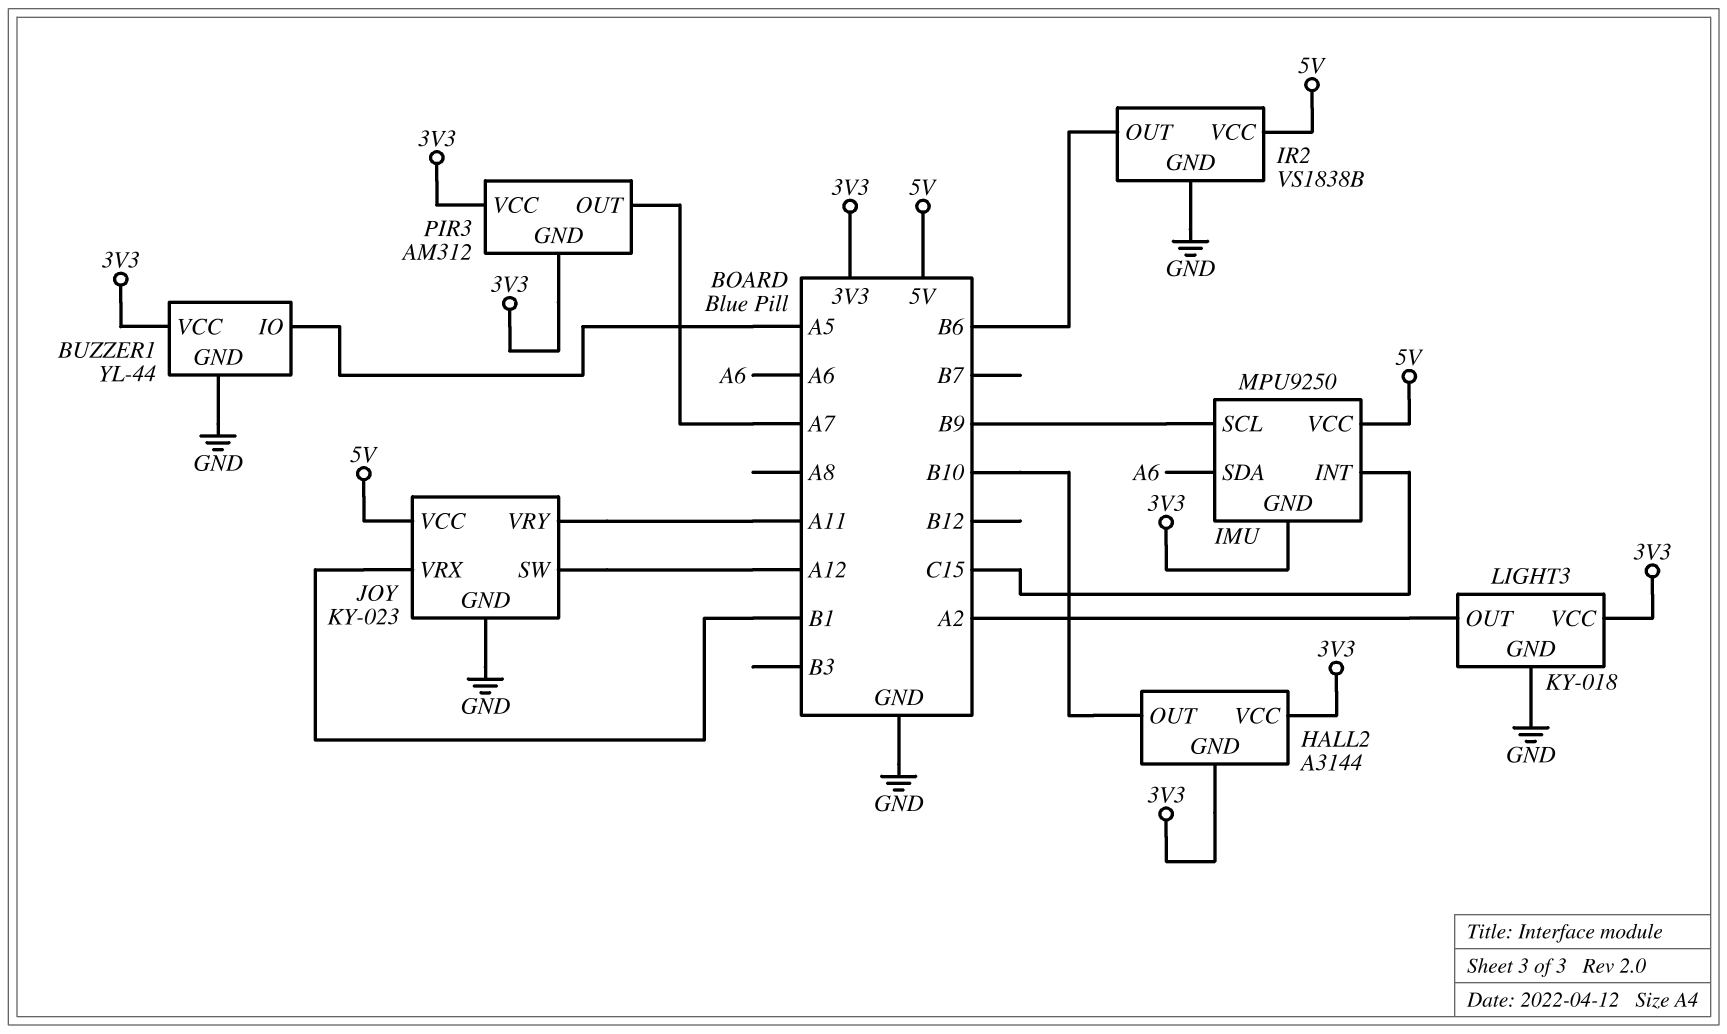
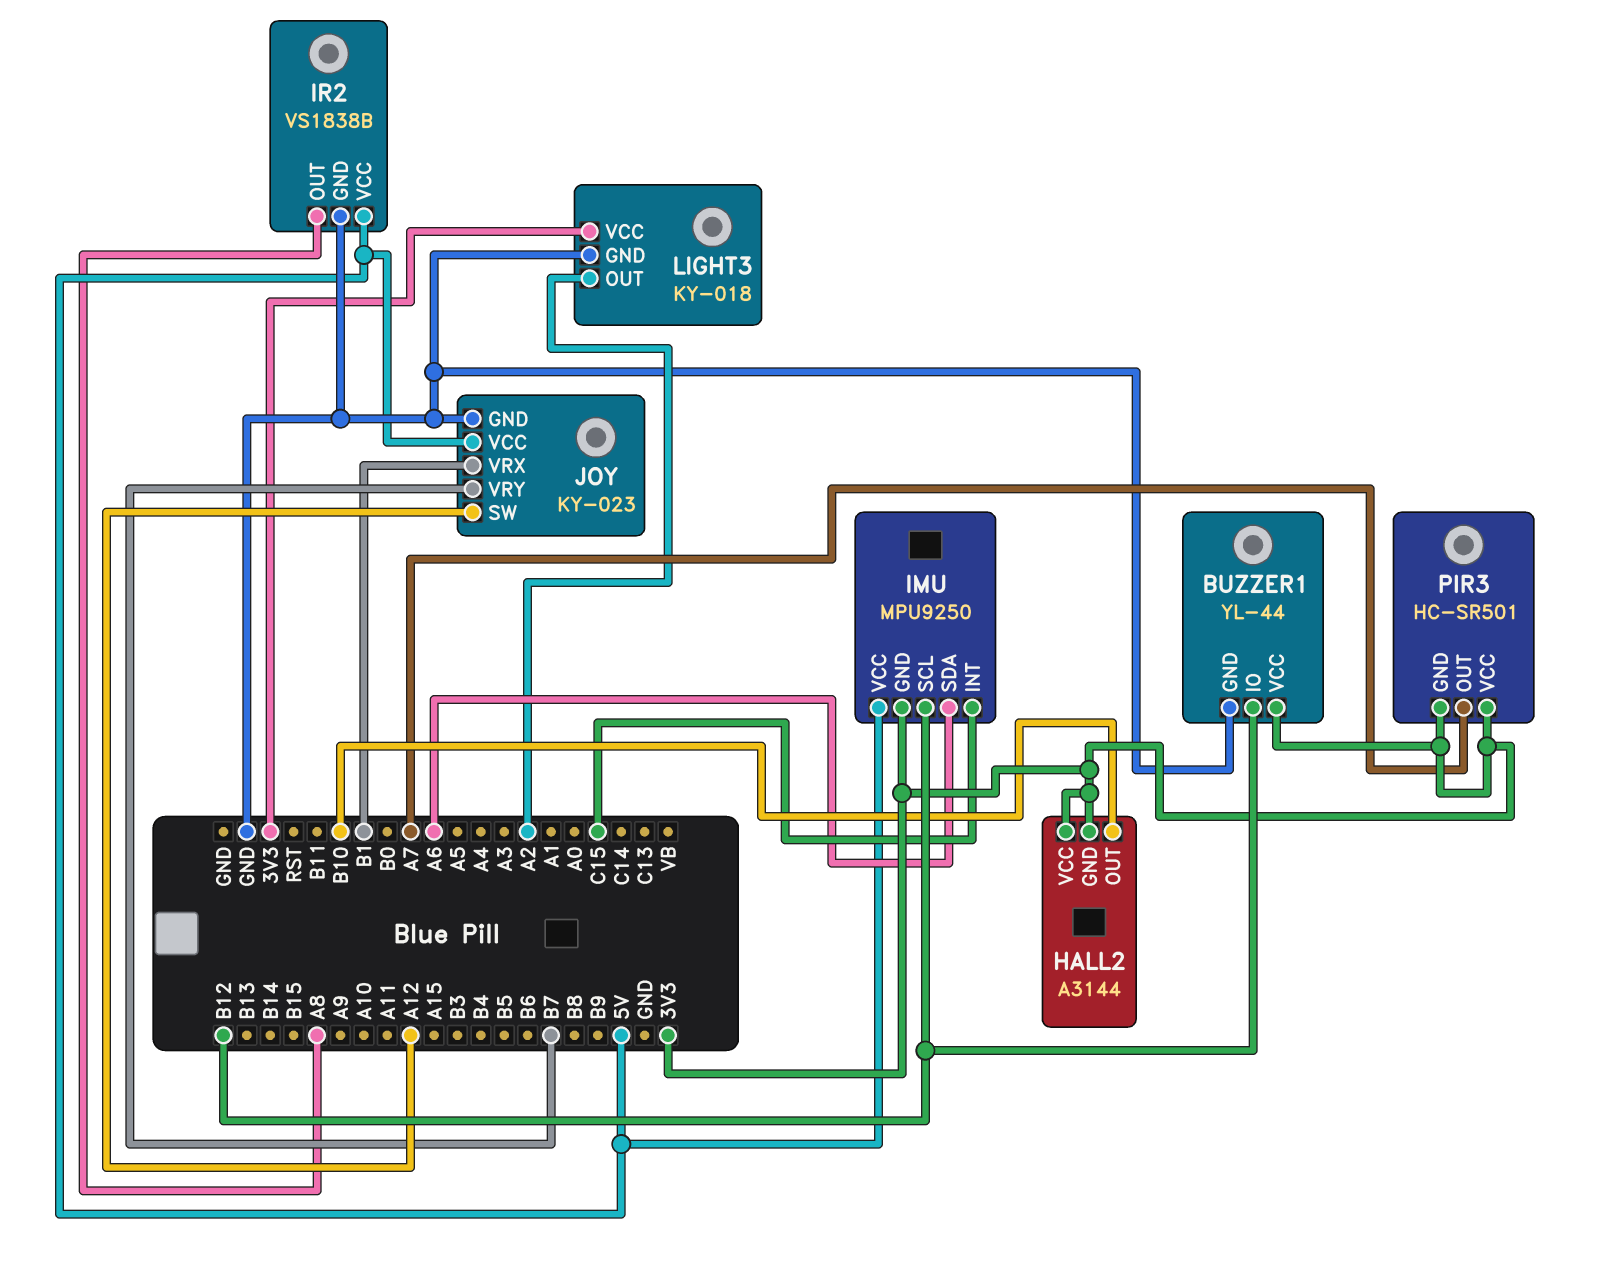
BUZZER1 pin IO: A5 -> B12
IMU pin SCL: B9 -> B12
IR2 pin OUT: B6 -> A8
JOY pin VRY: A11 -> B7
PIR3: AM312 -> HC-SR501

